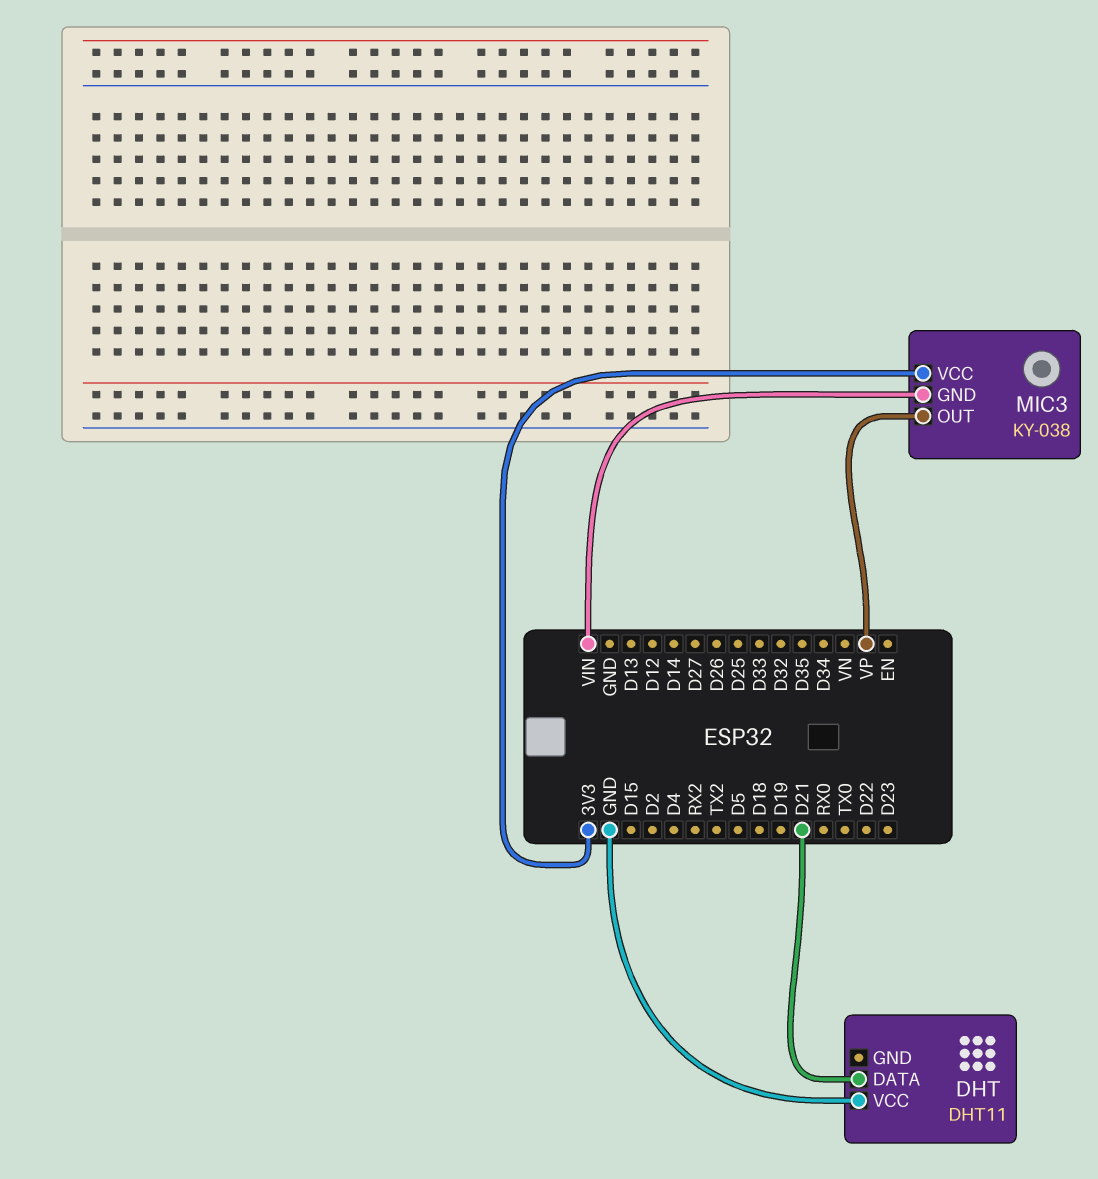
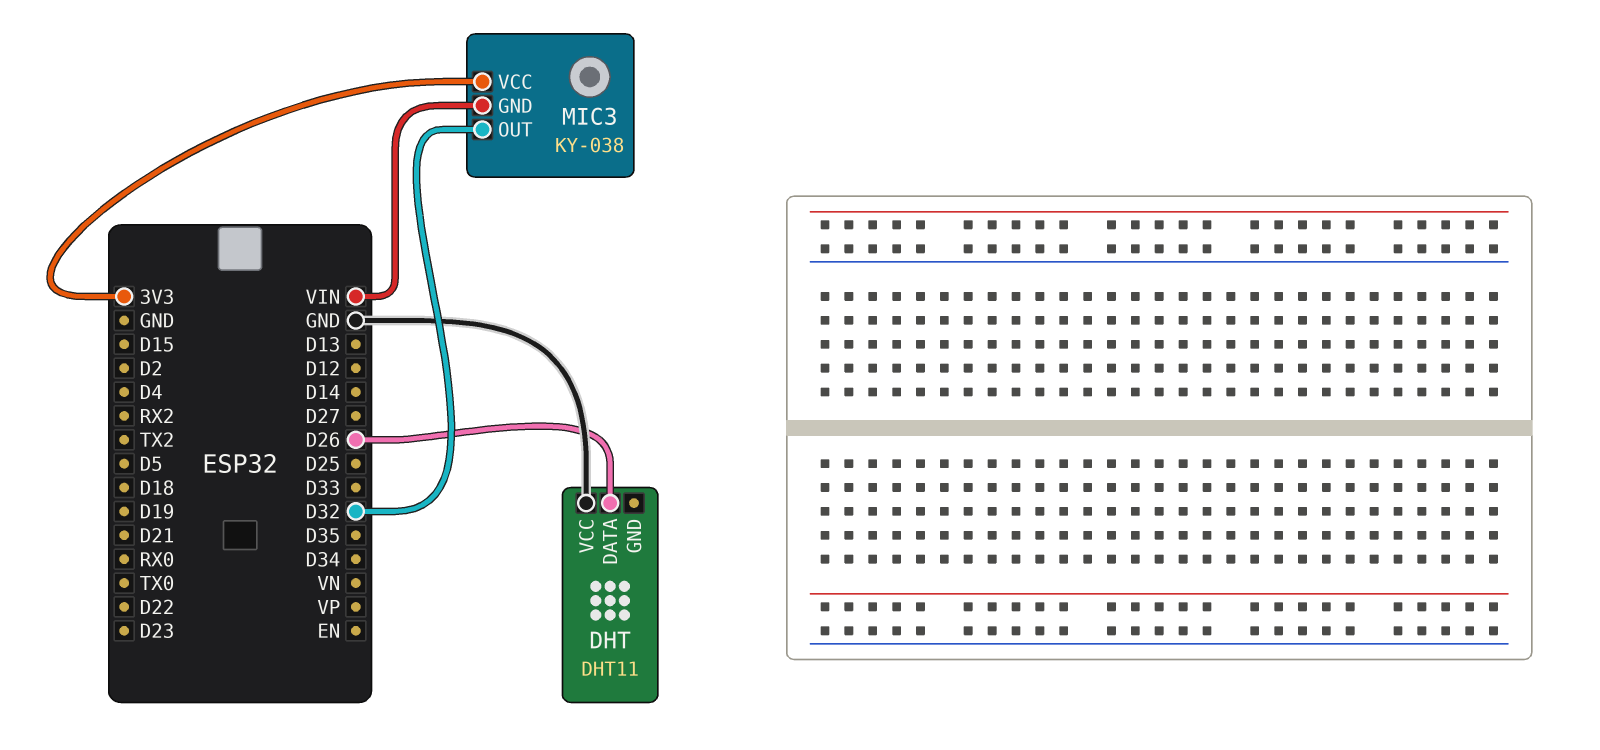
DHT pin DATA: D21 -> D26
MIC3 pin OUT: VP -> D32

